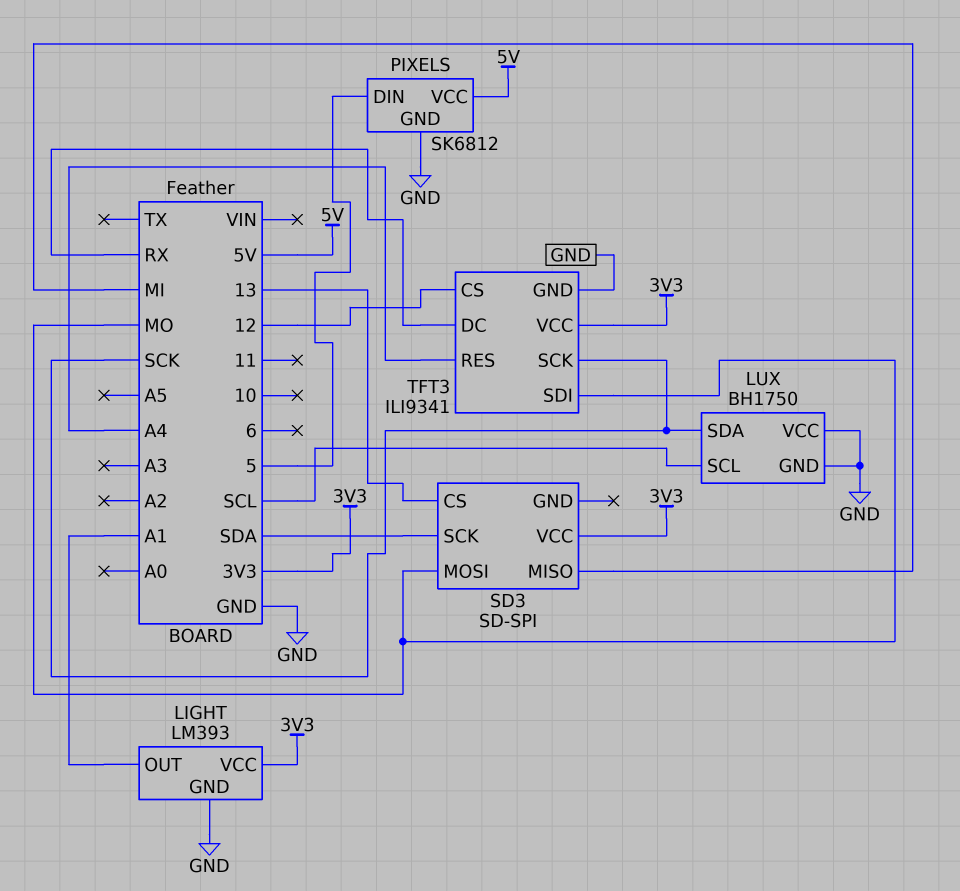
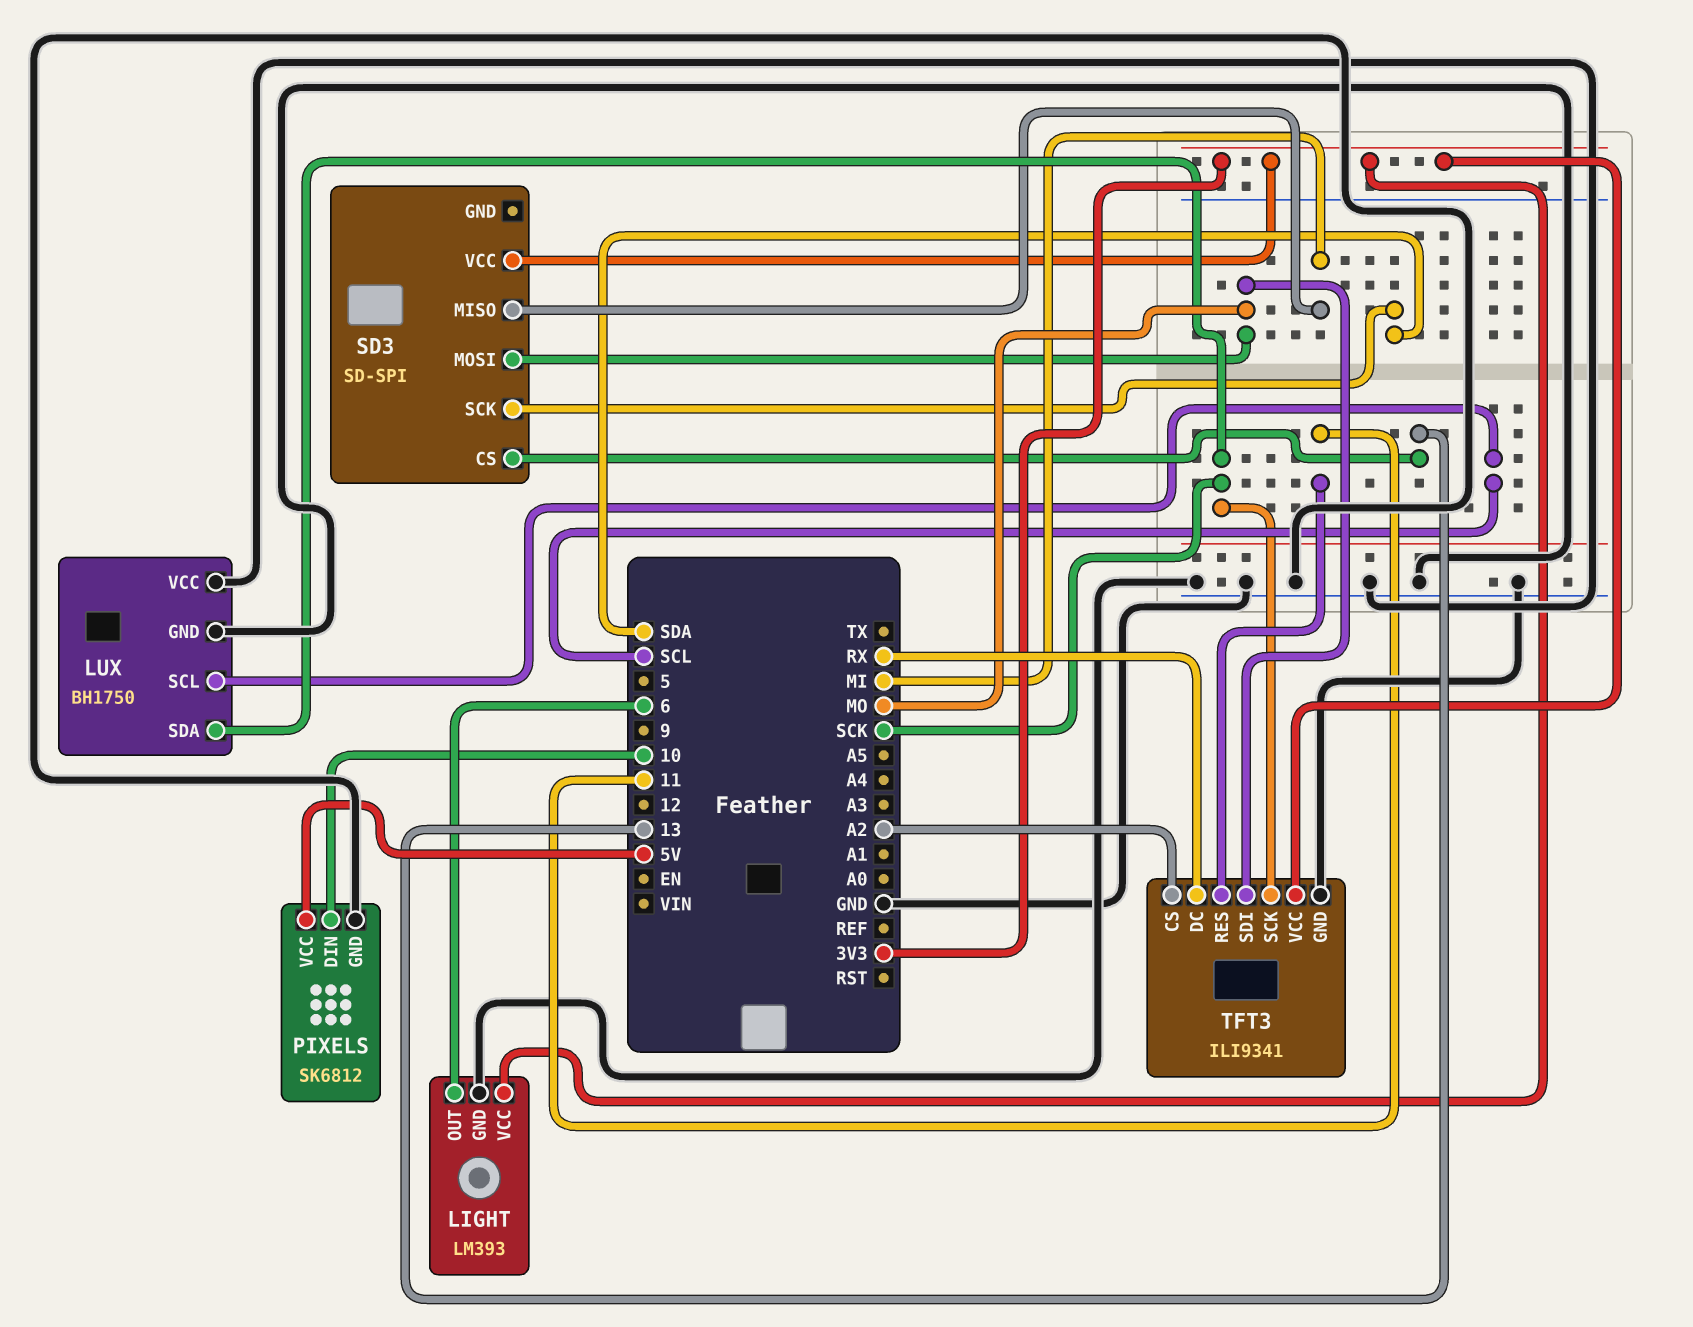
LIGHT pin OUT: A1 -> 6
PIXELS pin DIN: 5 -> 10
TFT3 pin CS: 12 -> A2
TFT3 pin RES: A4 -> 11

